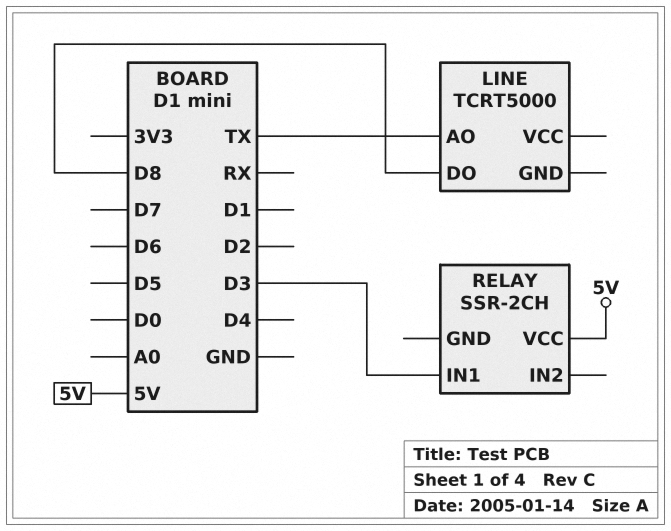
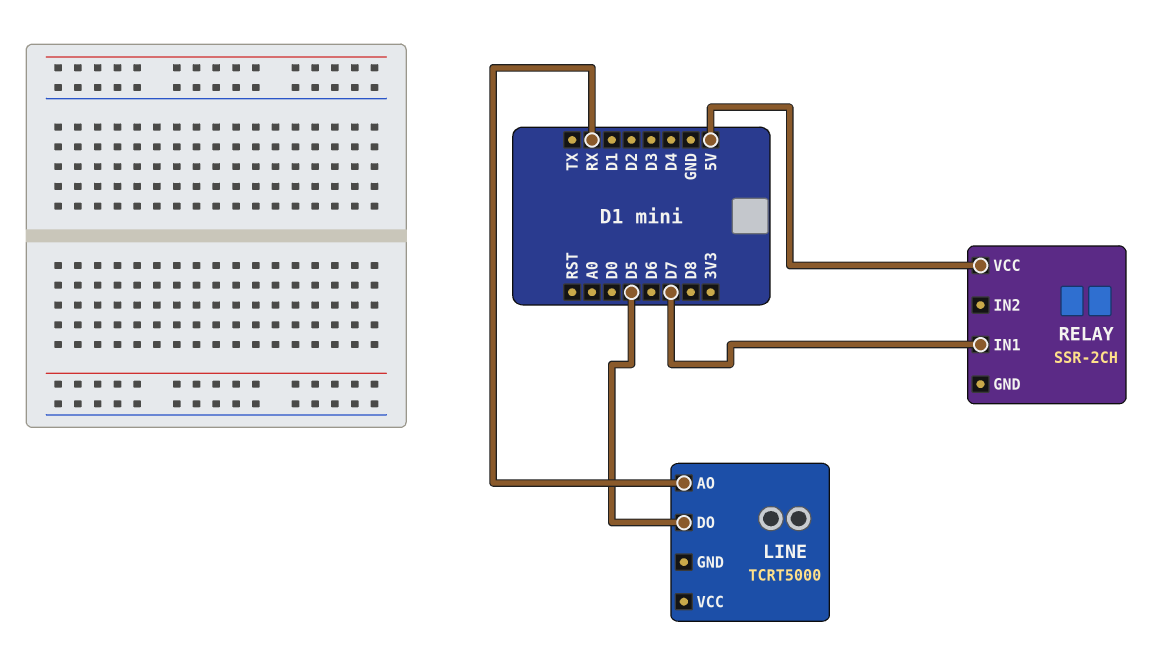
LINE pin AO: TX -> RX
LINE pin DO: D8 -> D5
RELAY pin IN1: D3 -> D7

